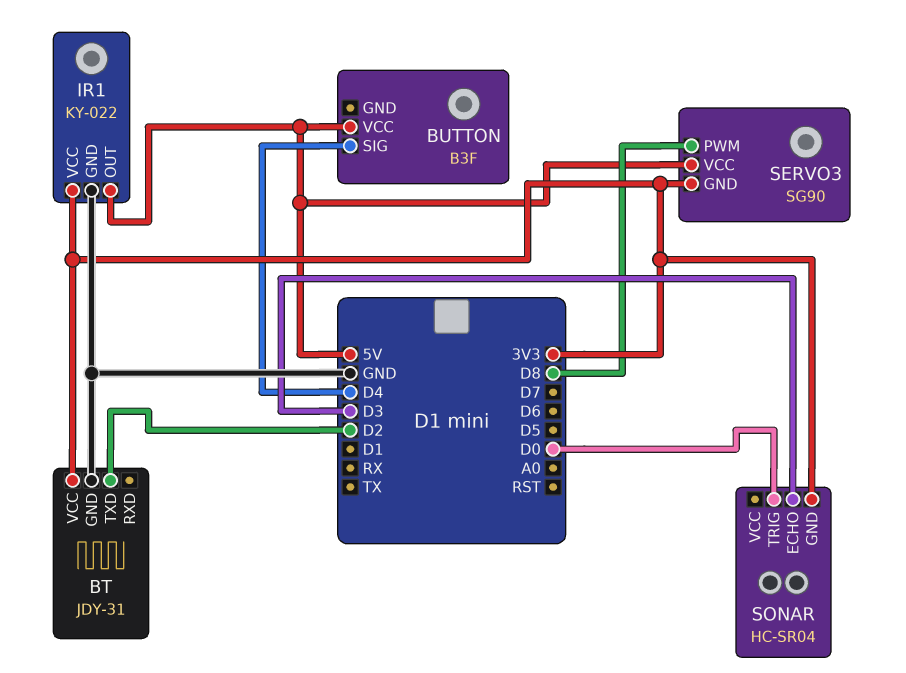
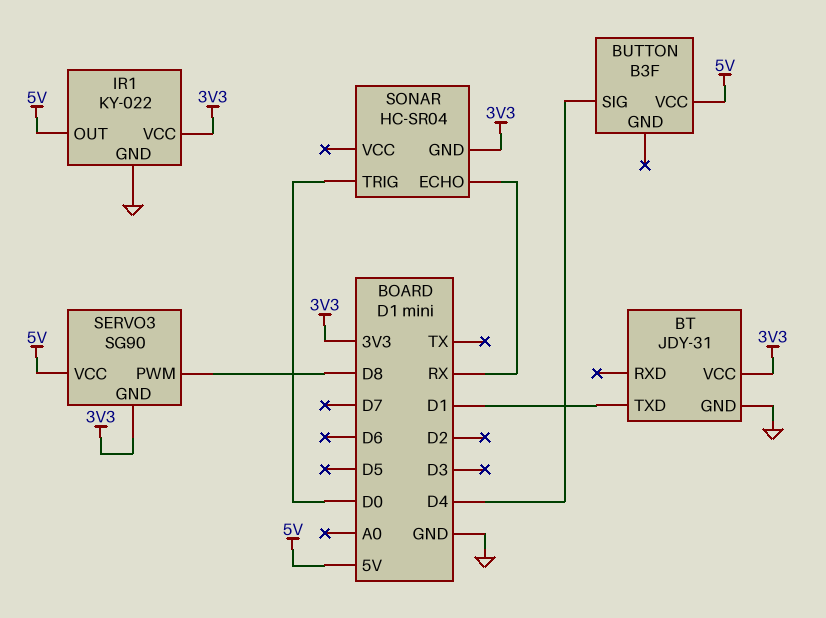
BT pin TXD: D2 -> D1
SONAR pin ECHO: D3 -> RX

